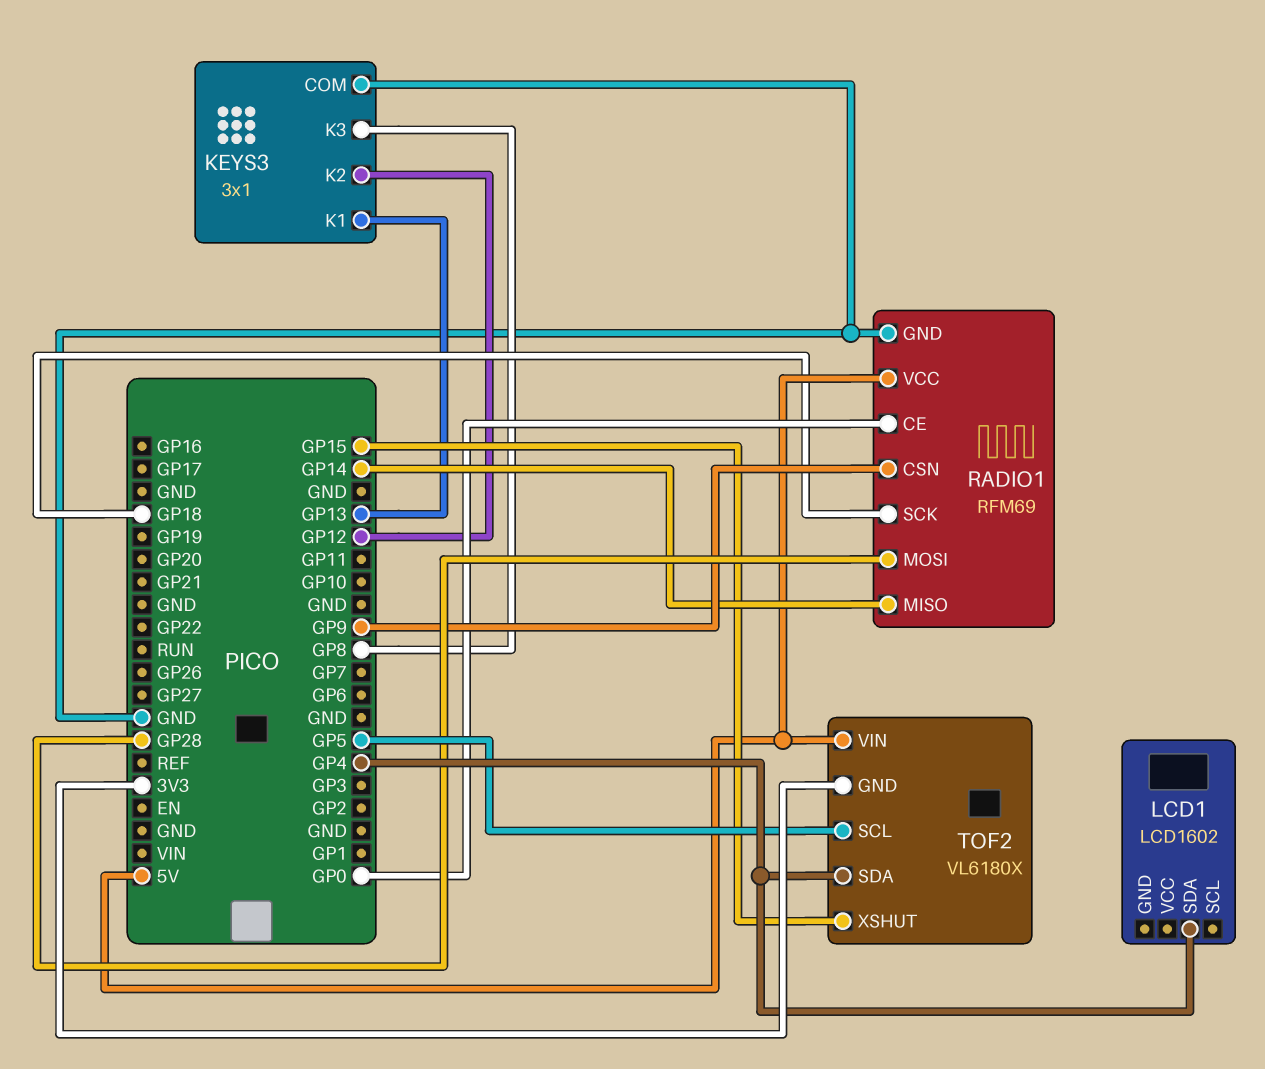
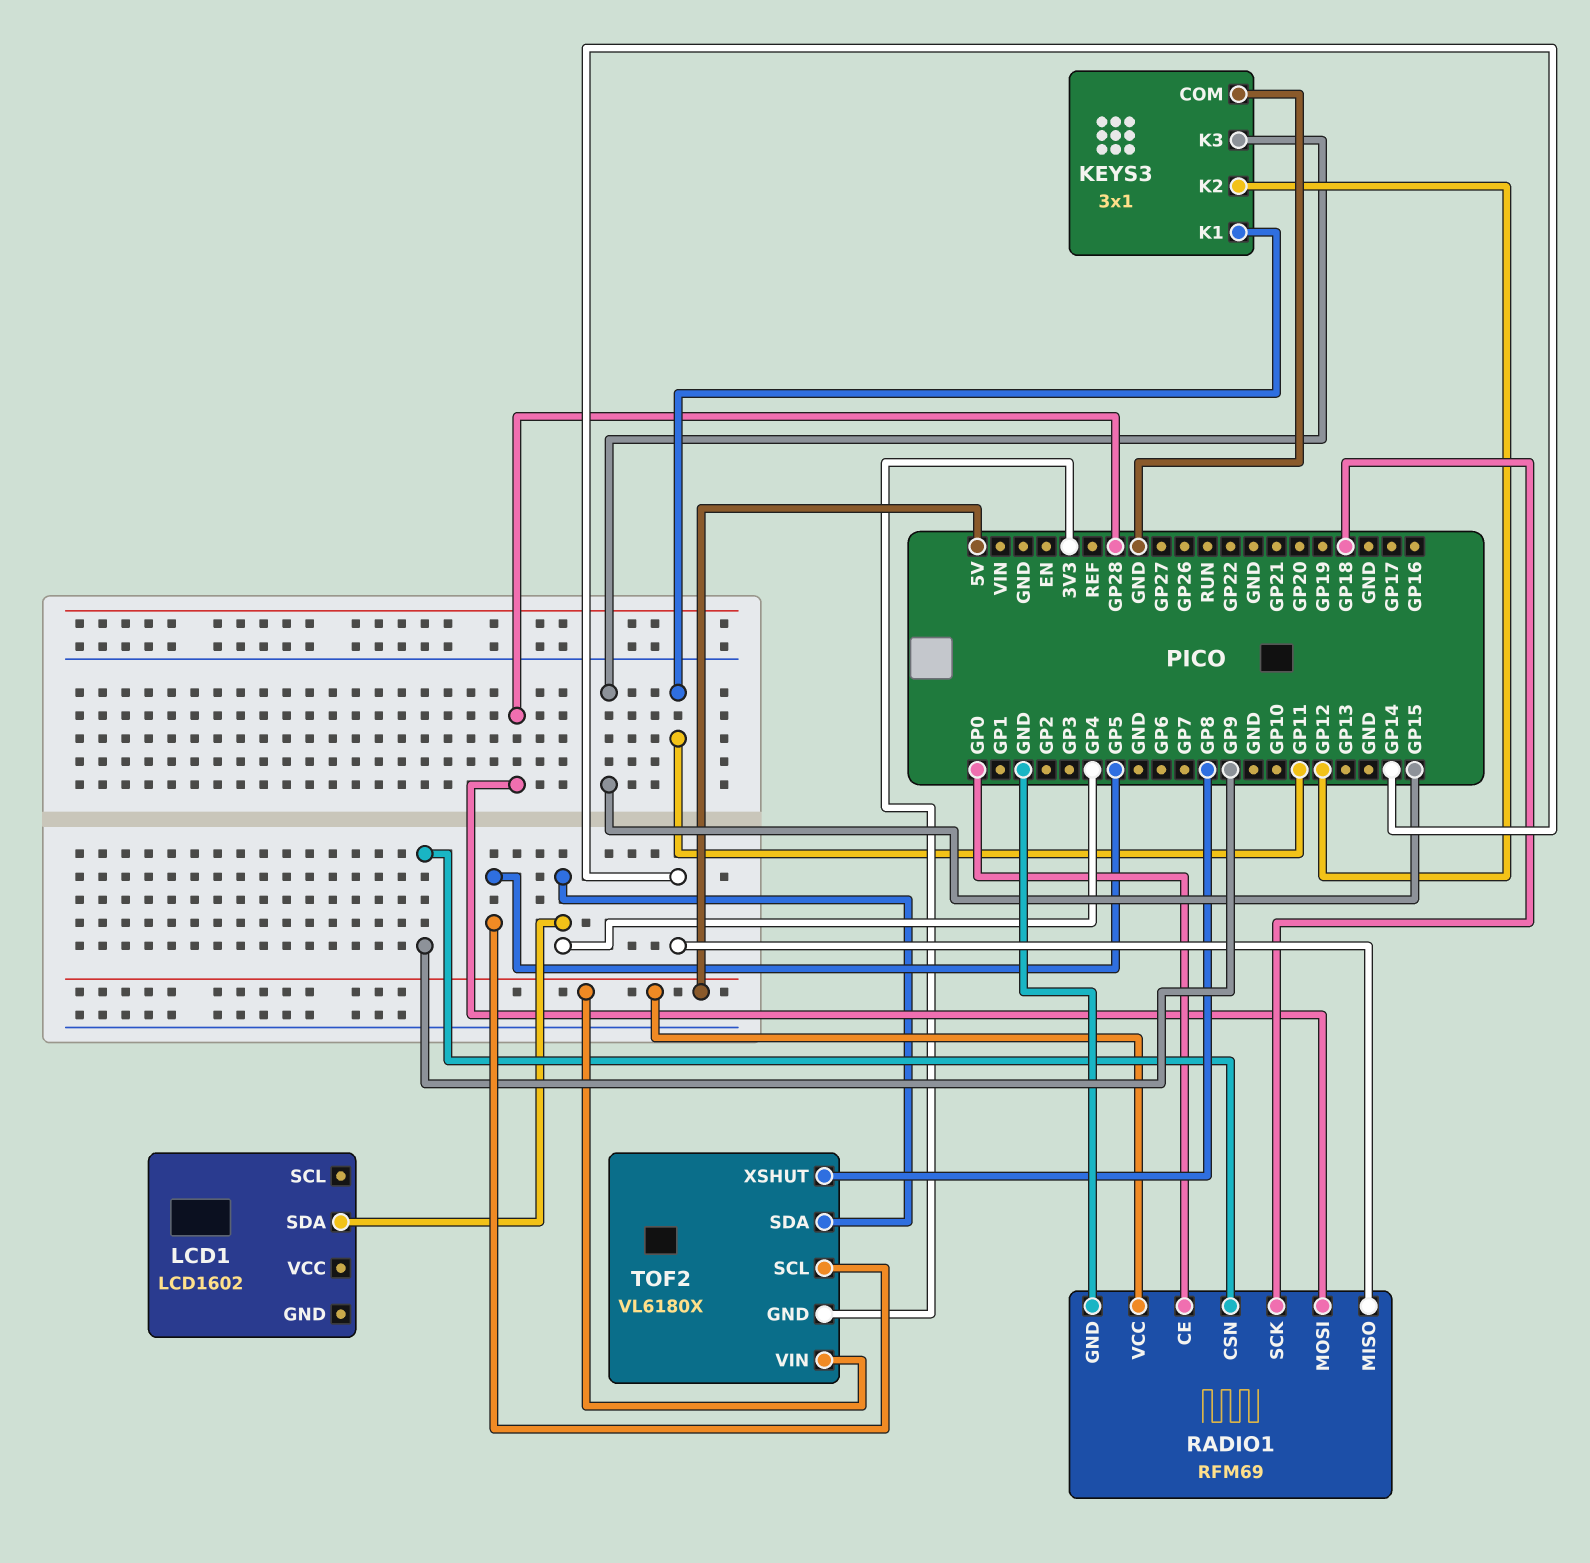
KEYS3 pin K1: GP13 -> GP11
KEYS3 pin K3: GP8 -> GP15
TOF2 pin XSHUT: GP15 -> GP8

